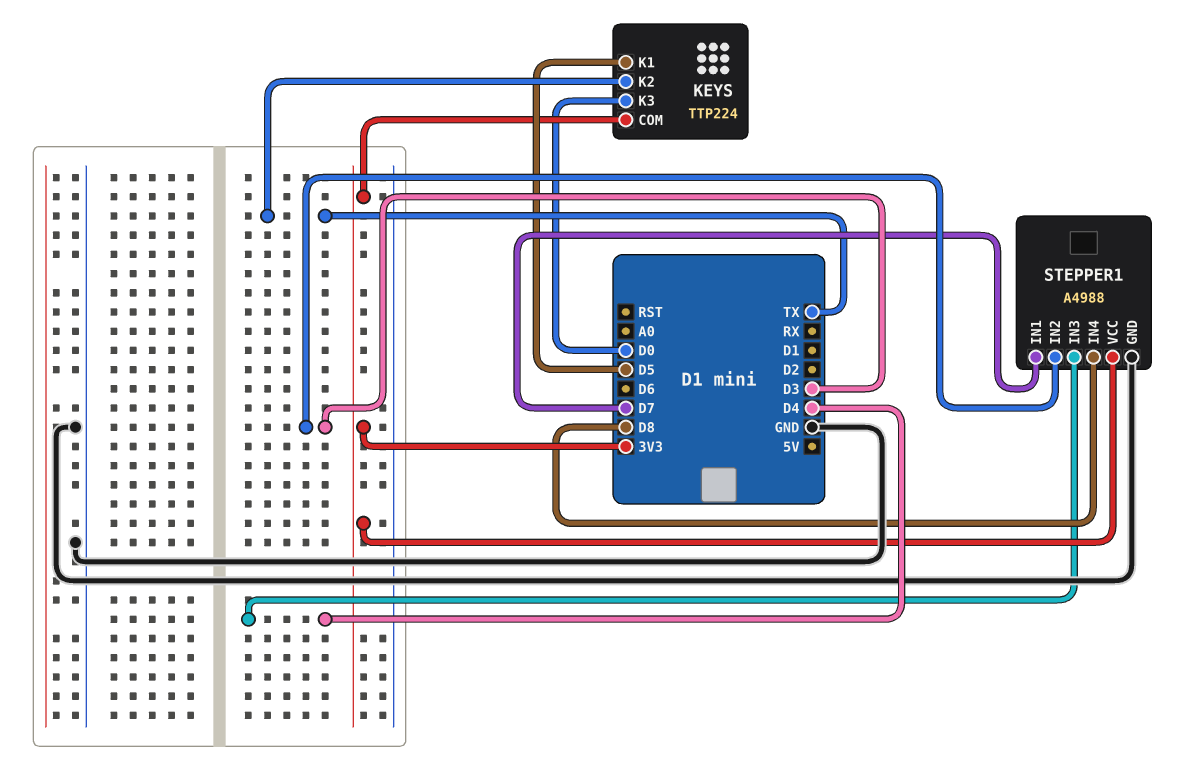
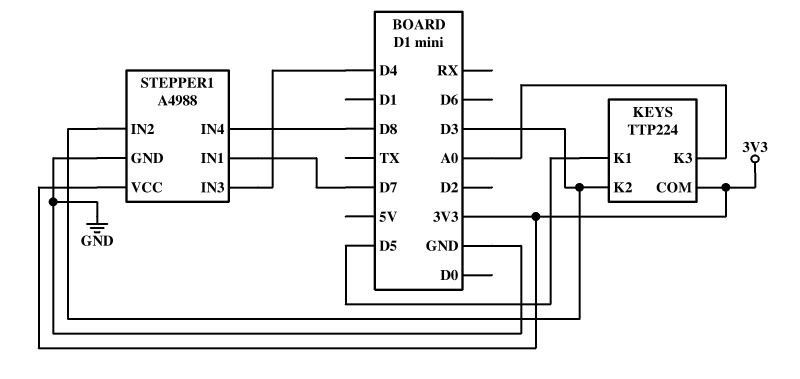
KEYS pin K2: TX -> D3
KEYS pin K3: D0 -> A0

